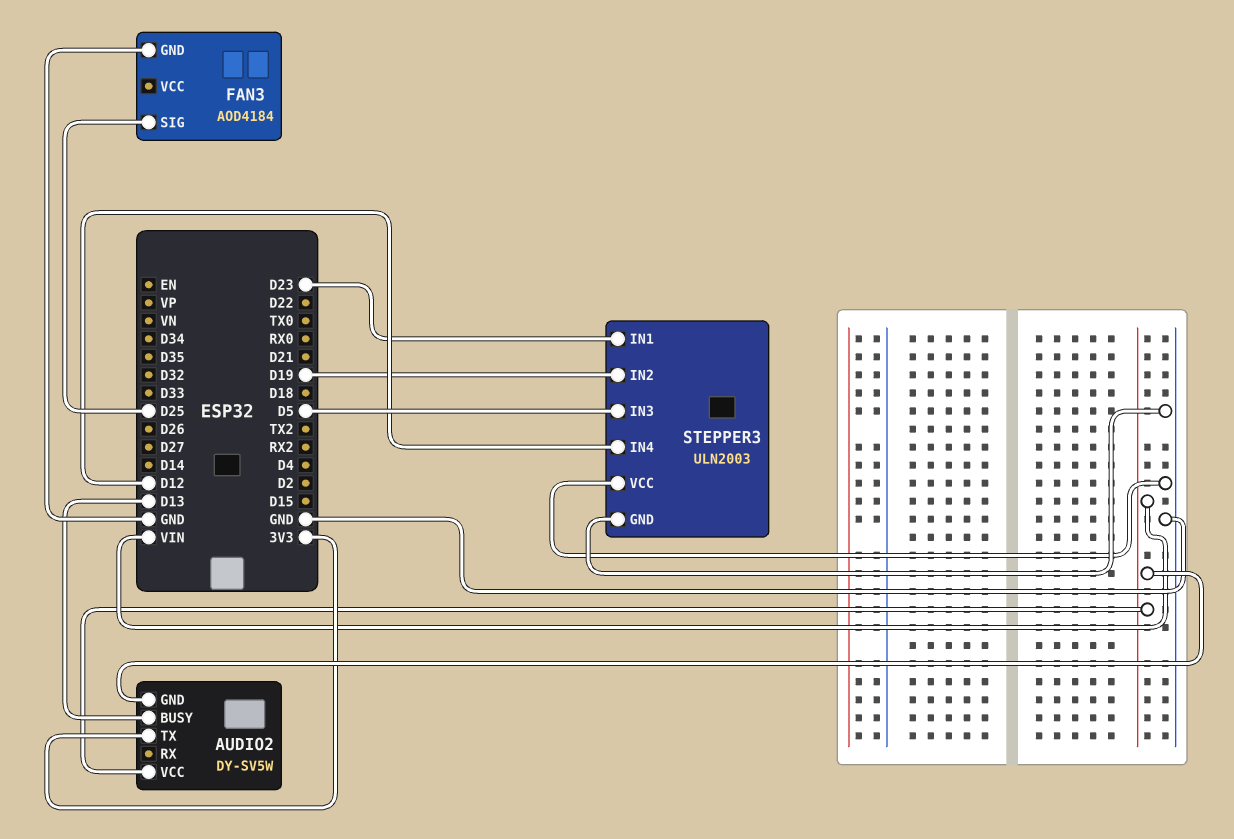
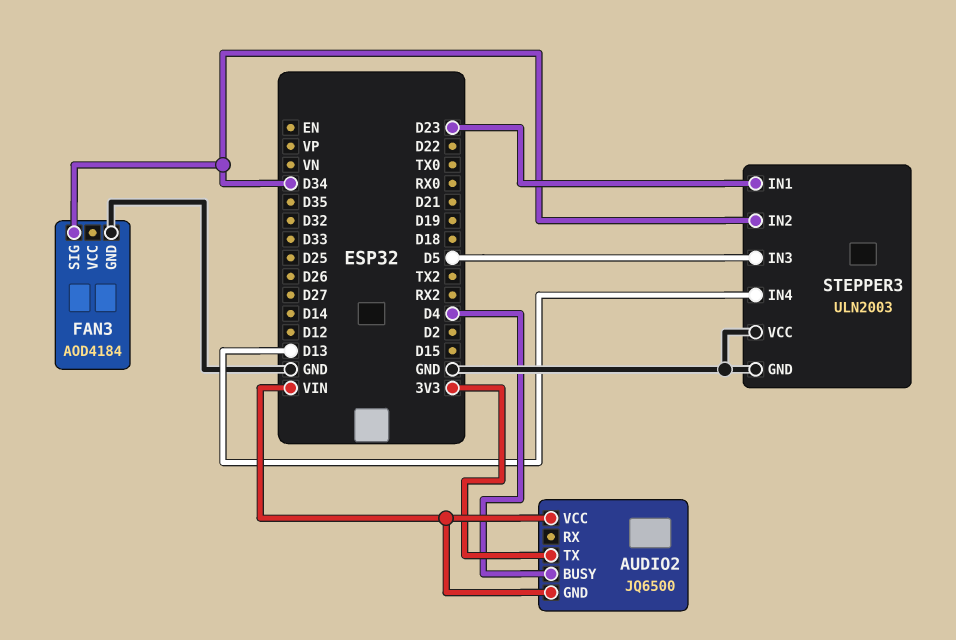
AUDIO2: DY-SV5W -> JQ6500
AUDIO2 pin BUSY: D13 -> D4
FAN3 pin SIG: D25 -> D34
STEPPER3 pin IN2: D19 -> D34
STEPPER3 pin IN4: D12 -> D13

